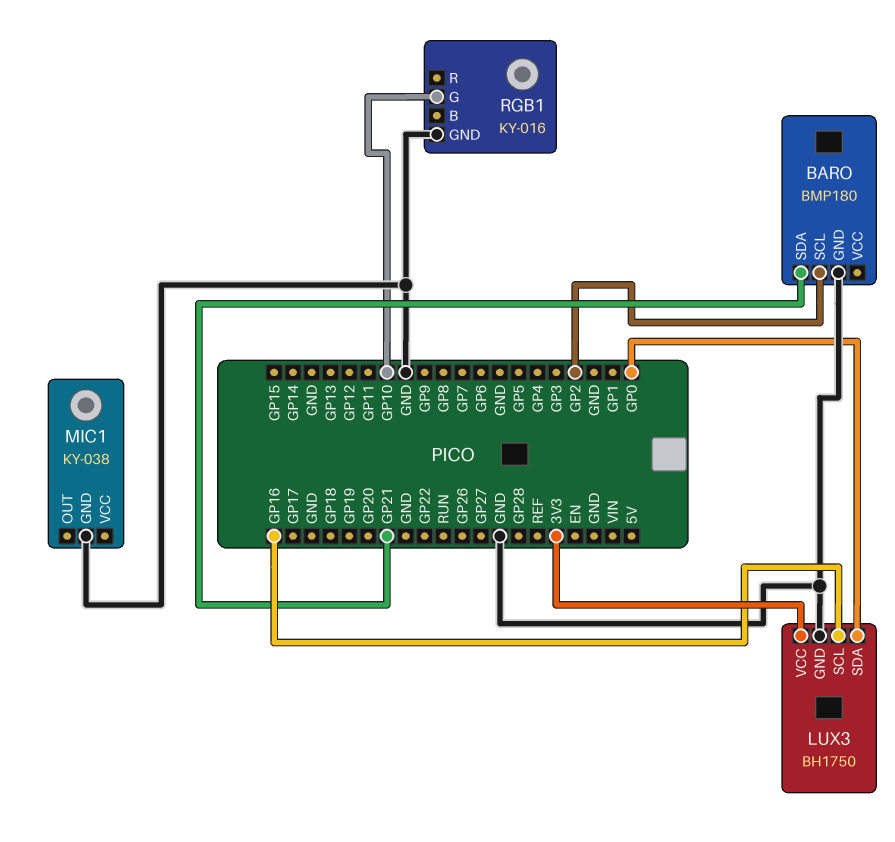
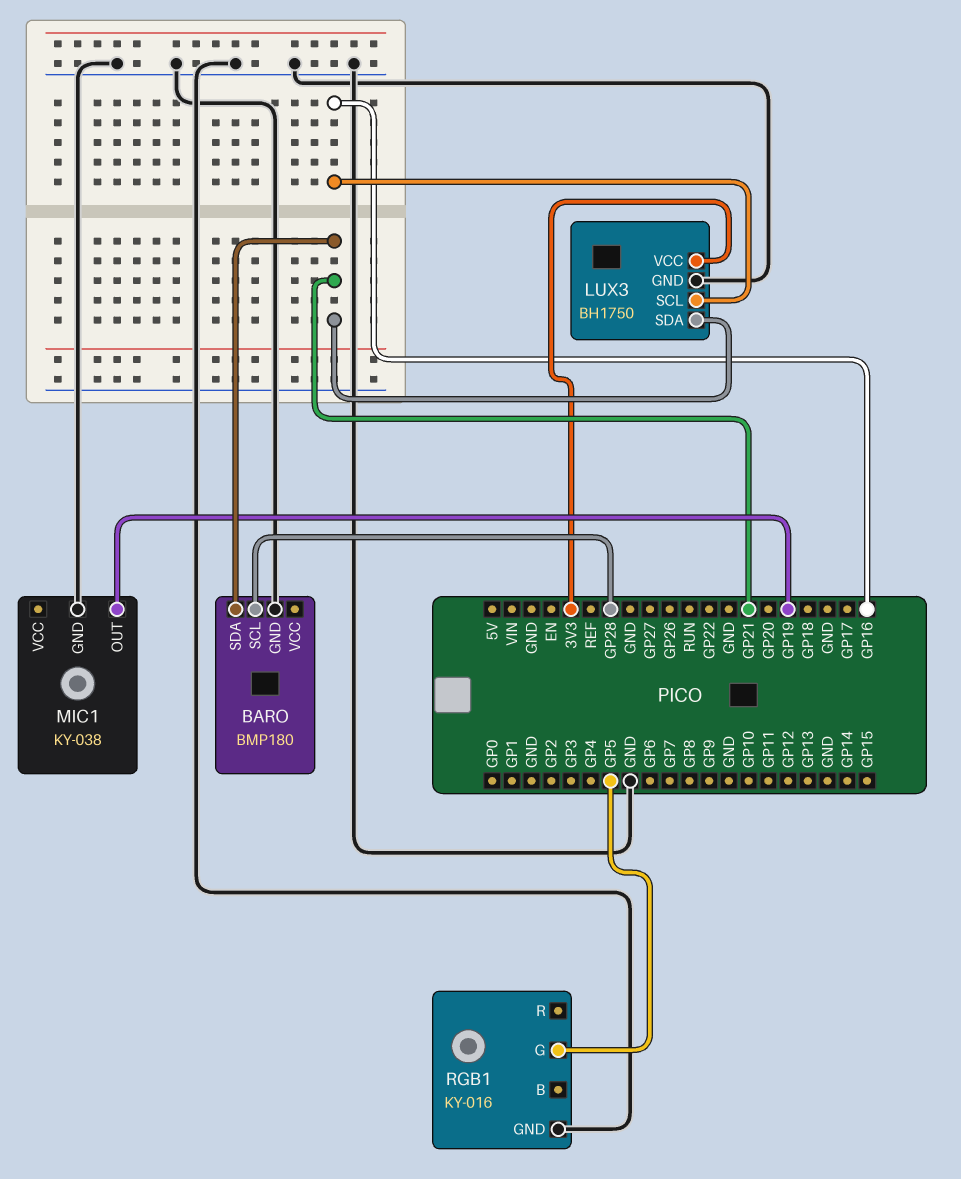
BARO pin SCL: GP2 -> GP28
LUX3 pin SDA: GP0 -> GP21
MIC1 pin OUT: none -> GP19
RGB1 pin G: GP10 -> GP5

